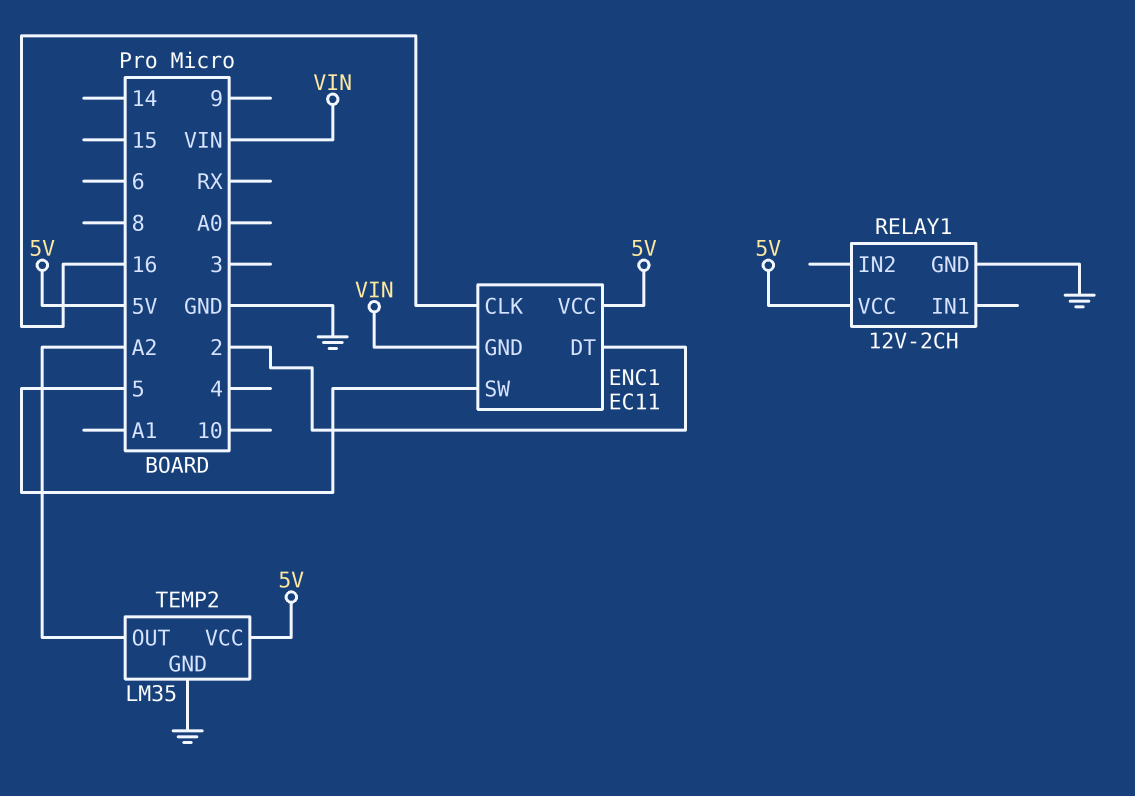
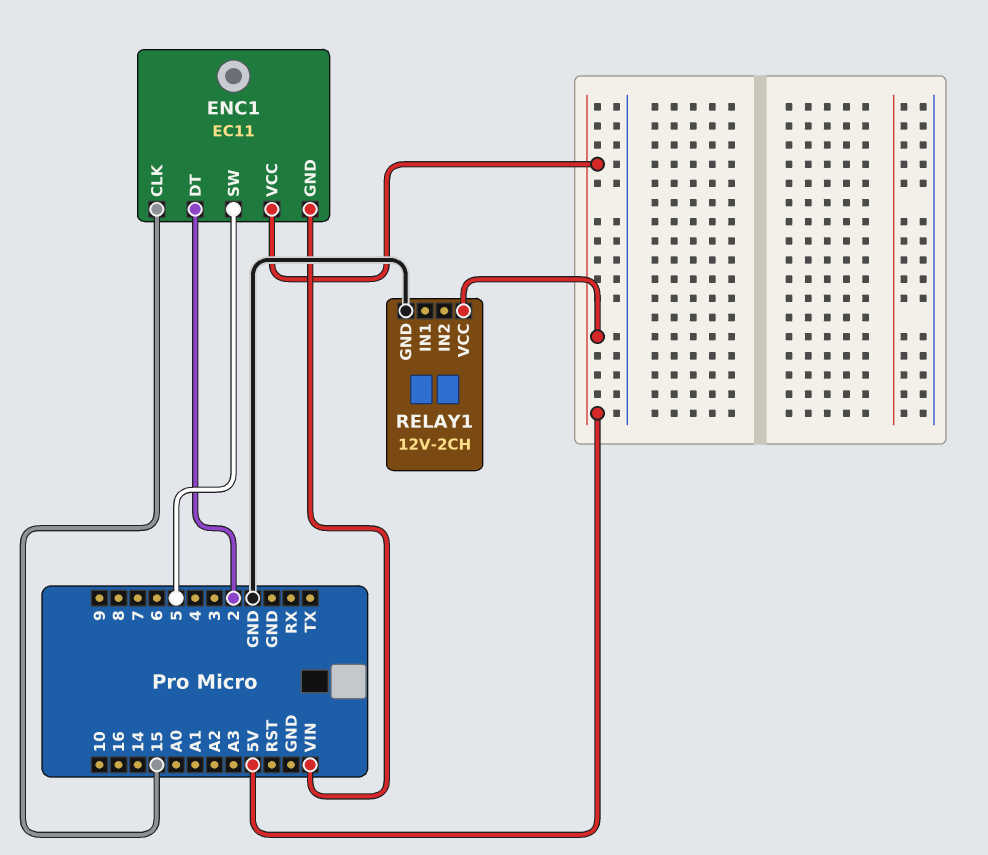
ENC1 pin CLK: 16 -> 15
TEMP2: LM35 -> none
TEMP2 pin GND: GND -> none
TEMP2 pin OUT: A2 -> none
TEMP2 pin VCC: 5V -> none

